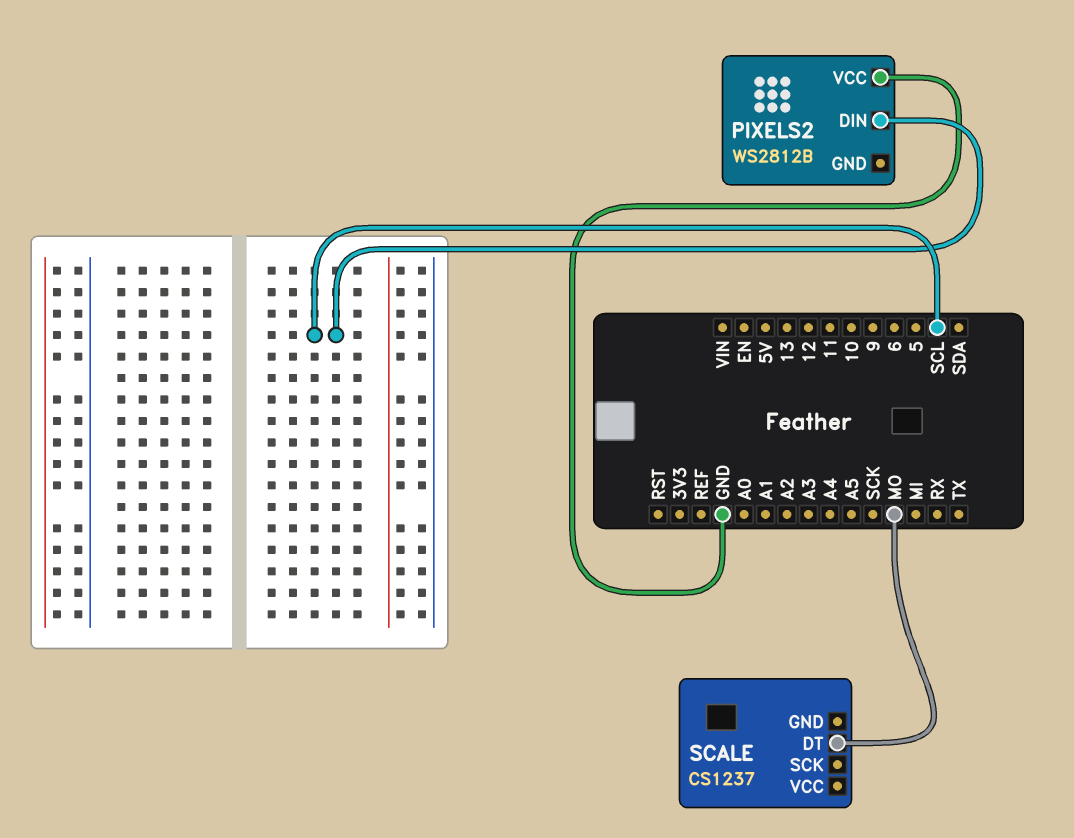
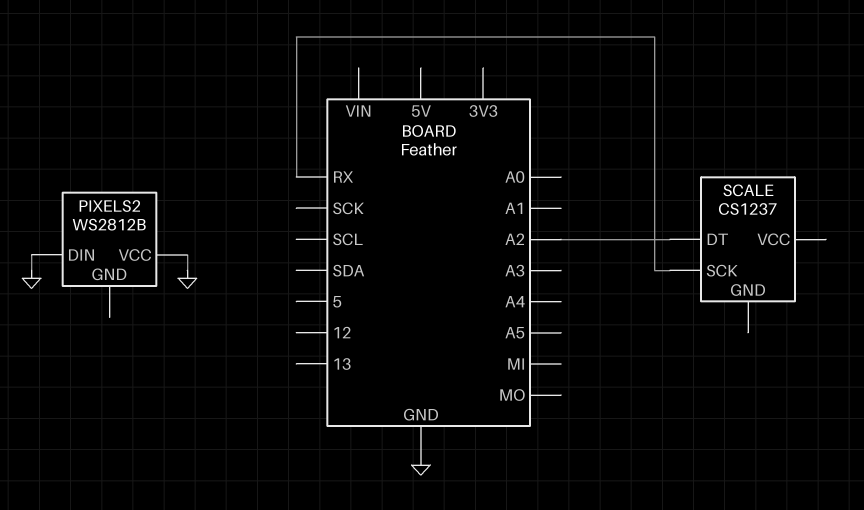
PIXELS2 pin DIN: SCL -> GND
SCALE pin DT: MO -> A2
SCALE pin SCK: none -> RX

